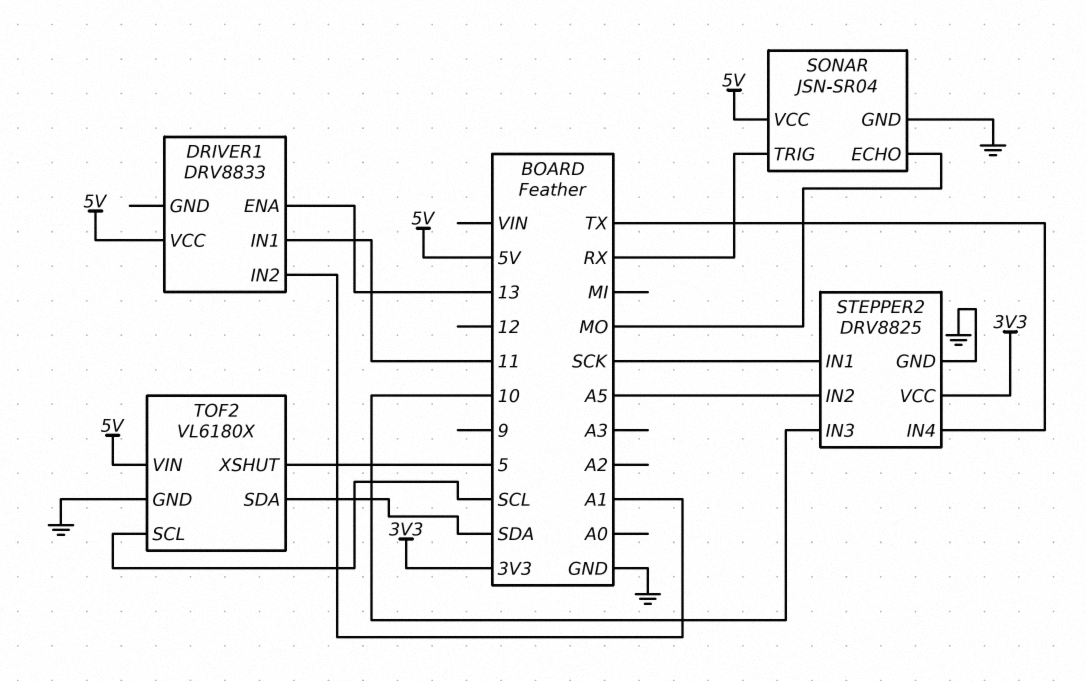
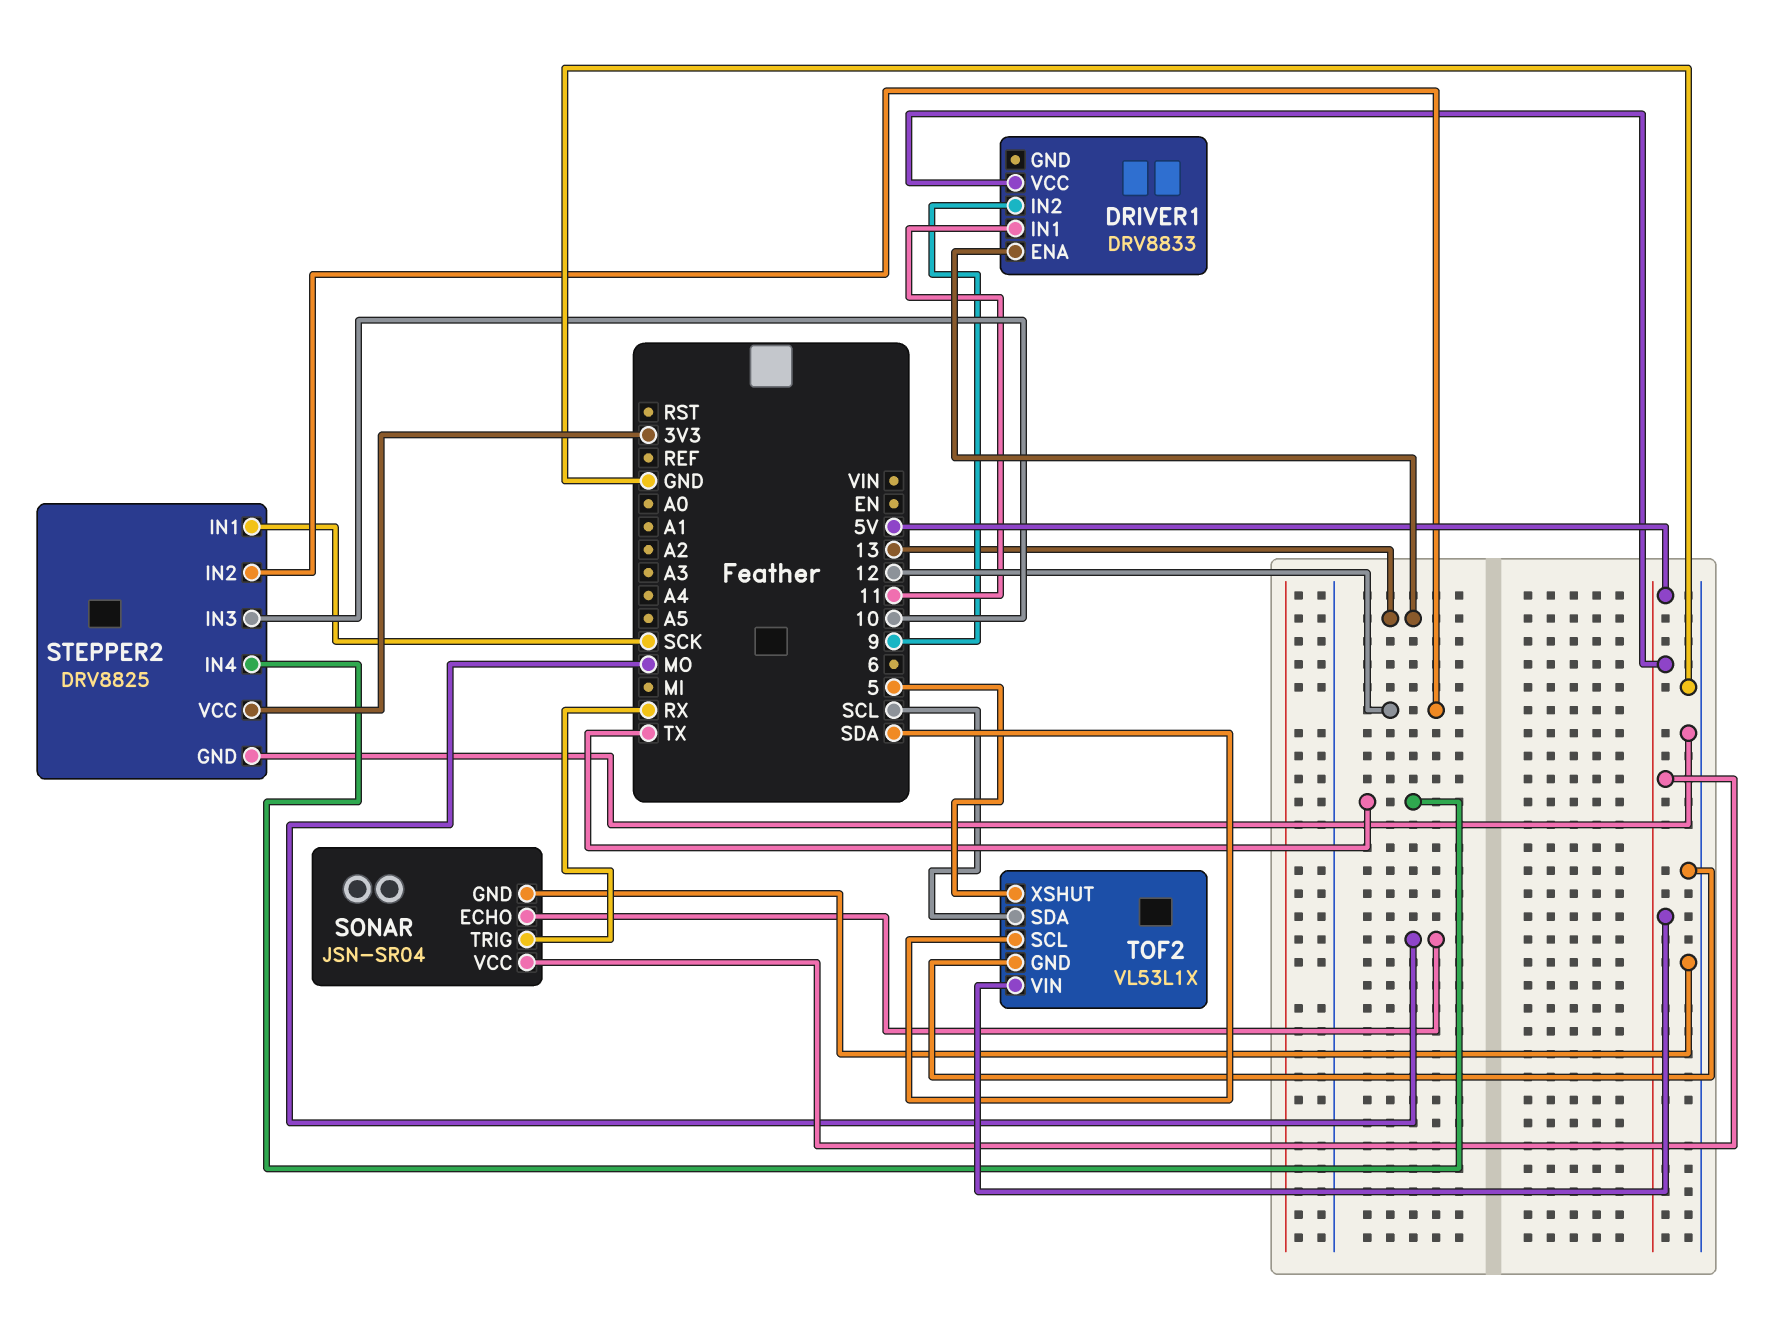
DRIVER1 pin IN2: A1 -> 9
STEPPER2 pin IN2: A5 -> 12
TOF2: VL6180X -> VL53L1X
TOF2 pin SCL: SCL -> SDA
TOF2 pin SDA: SDA -> SCL

